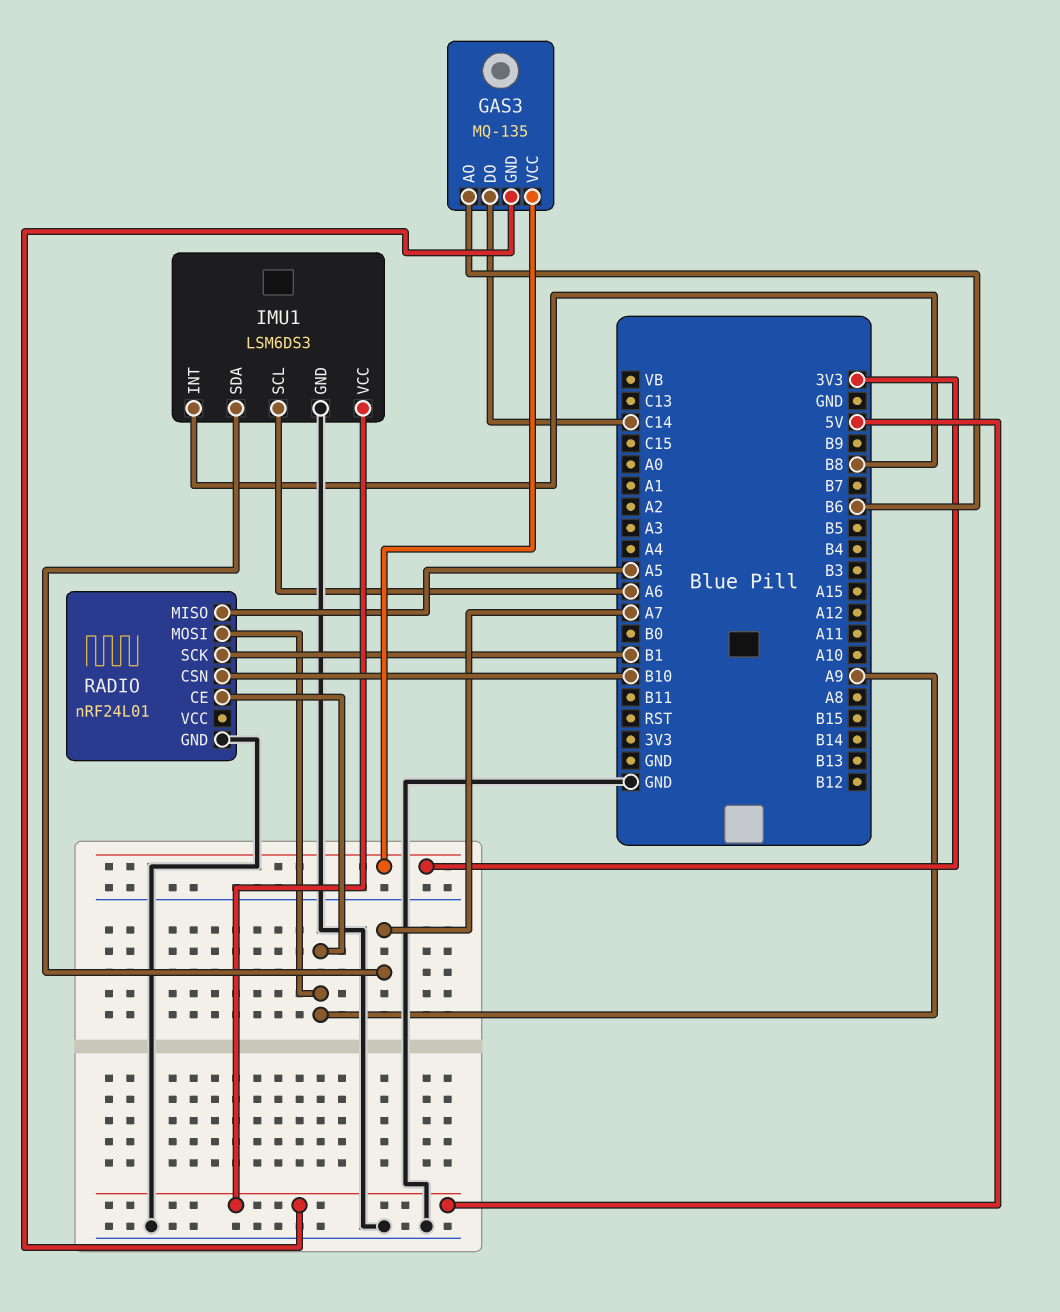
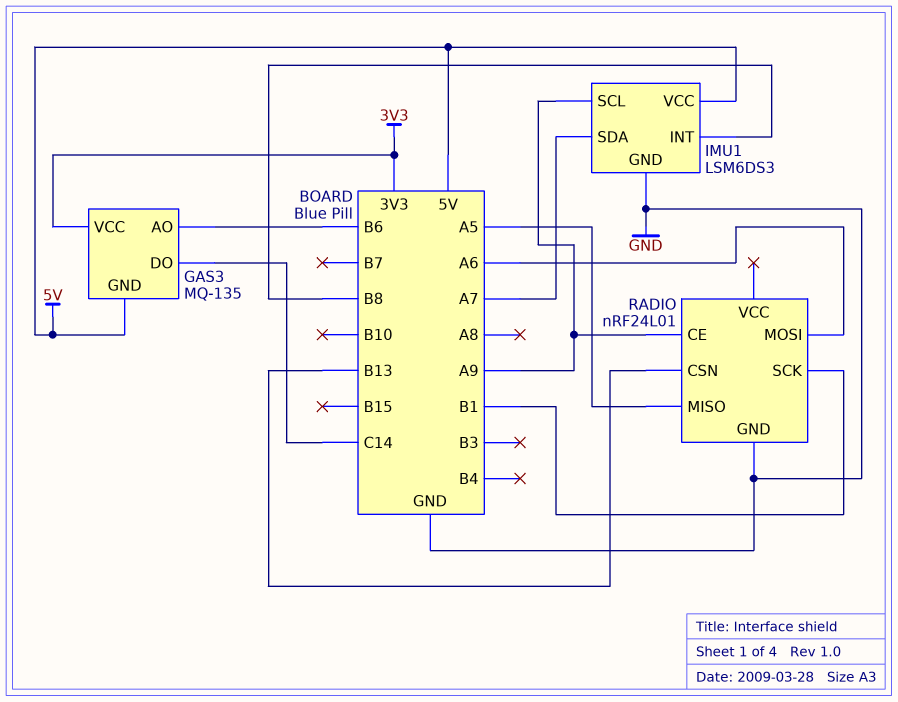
IMU1 pin SCL: A6 -> A9
RADIO pin CSN: B10 -> B13
RADIO pin MOSI: A9 -> A6

